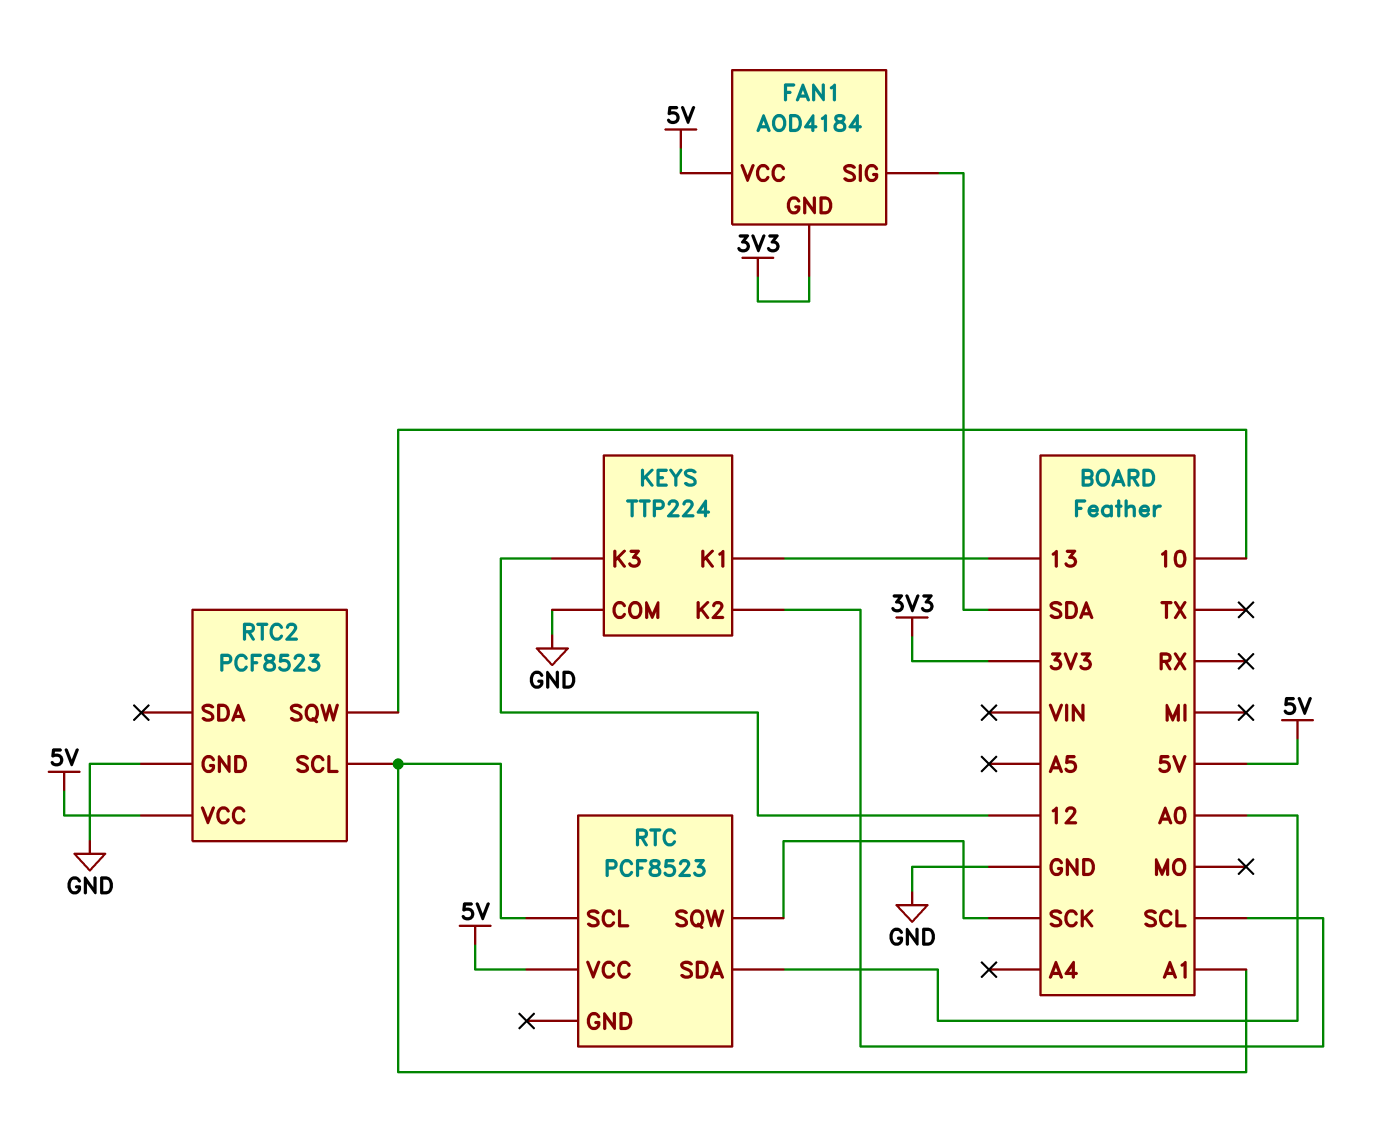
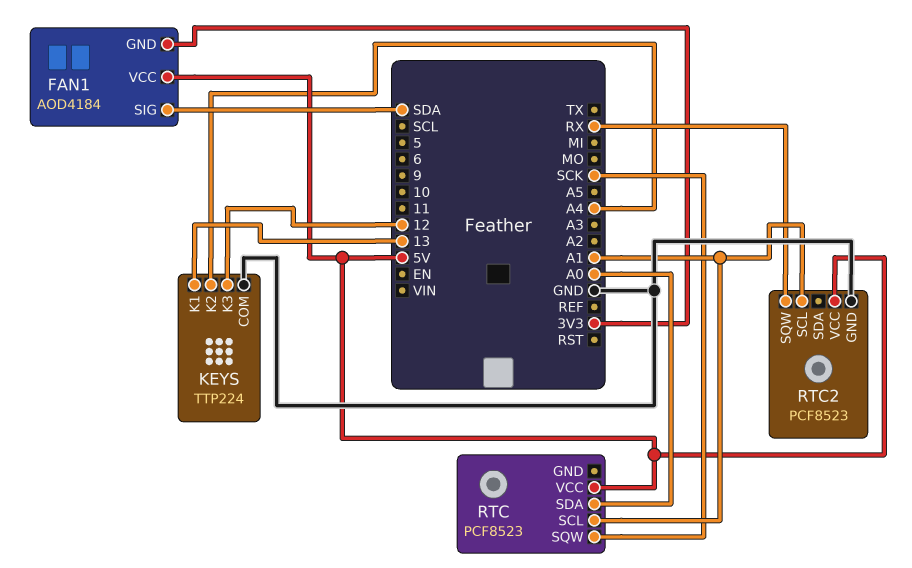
KEYS pin K2: SCL -> A4
RTC2 pin SQW: 10 -> RX

